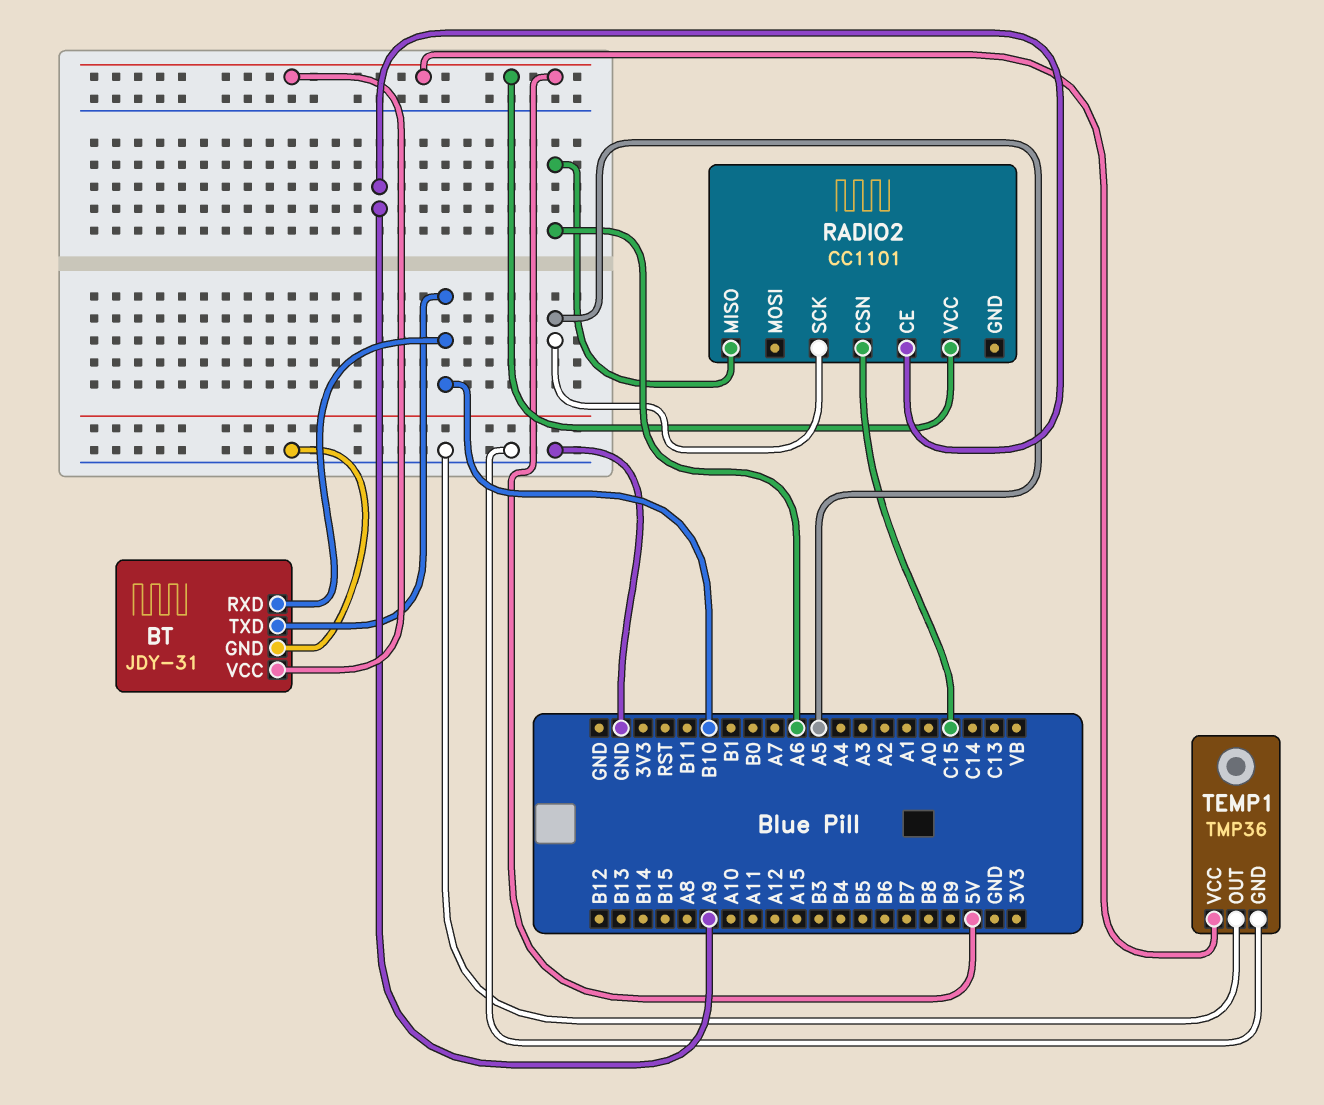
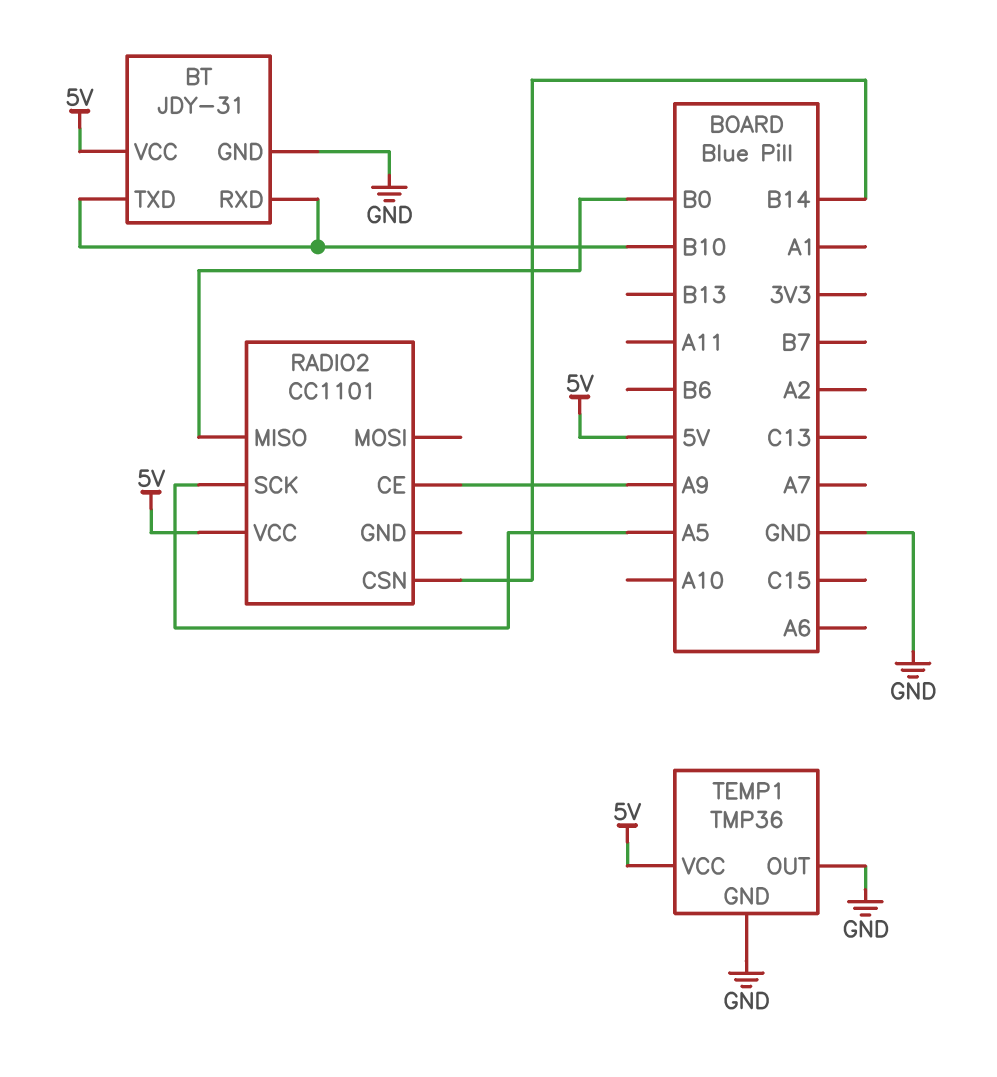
RADIO2 pin CSN: C15 -> B14
RADIO2 pin MISO: A6 -> B0

